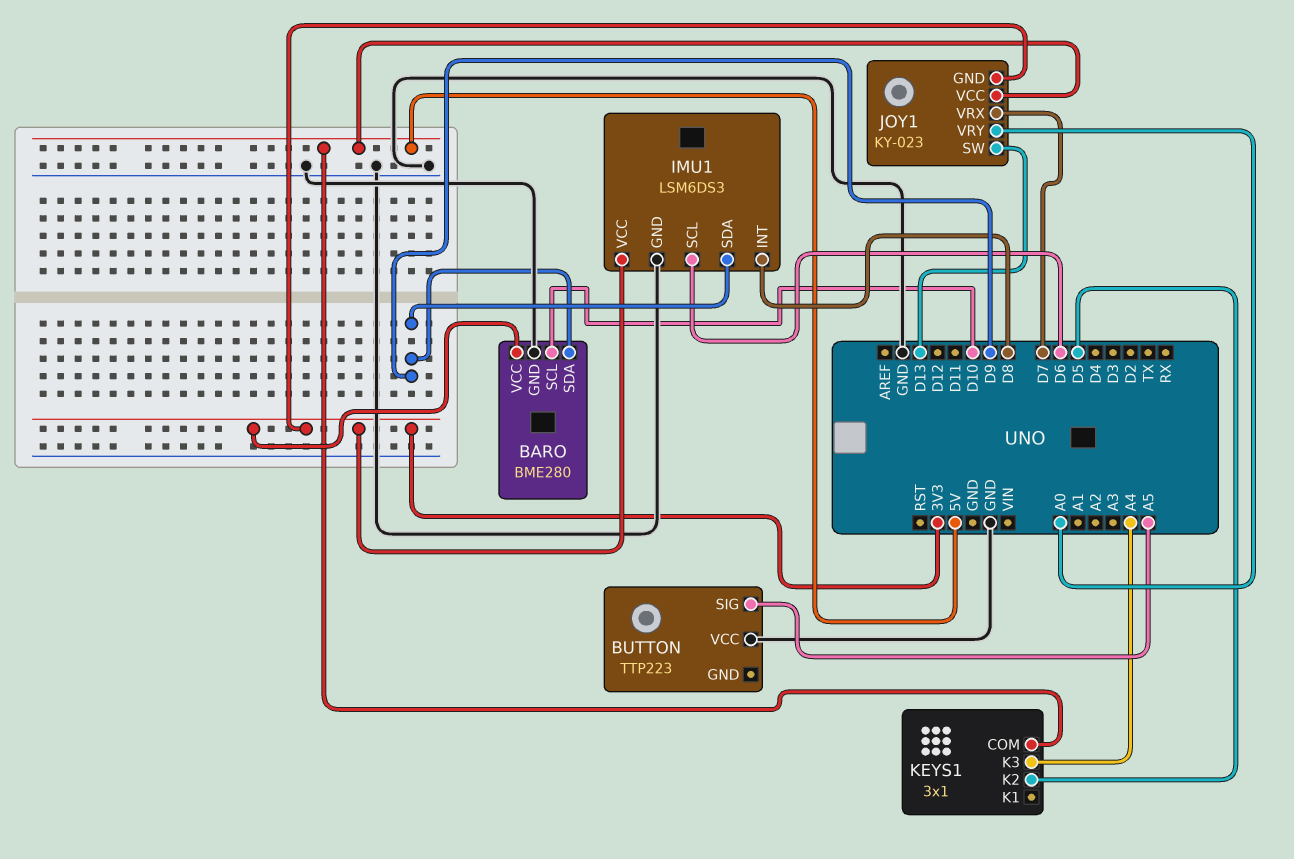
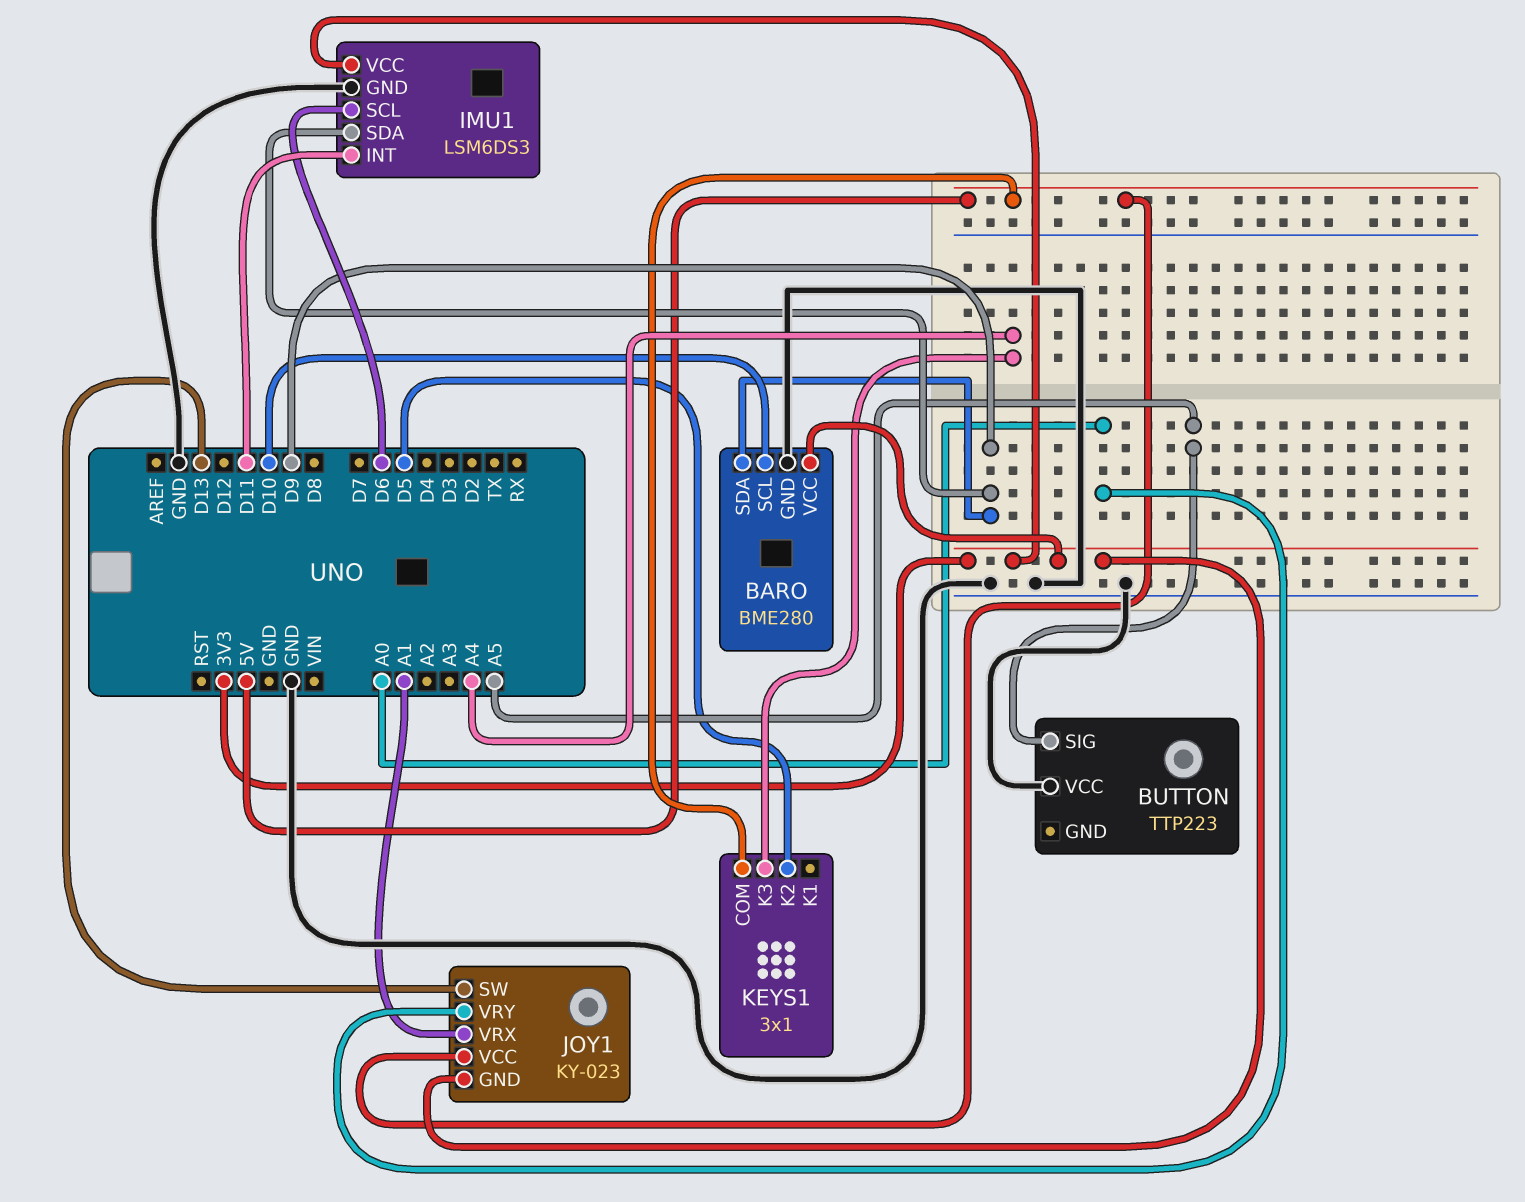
IMU1 pin INT: D8 -> D11
JOY1 pin VRX: D7 -> A1

